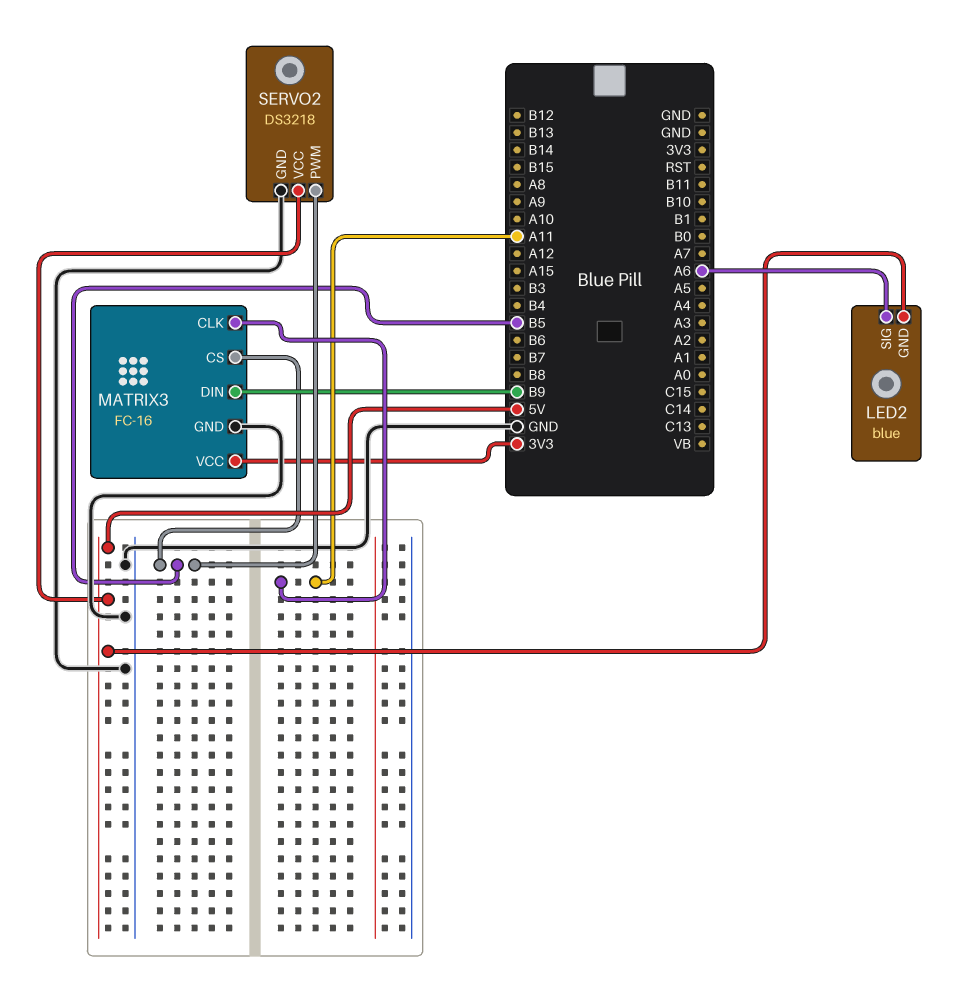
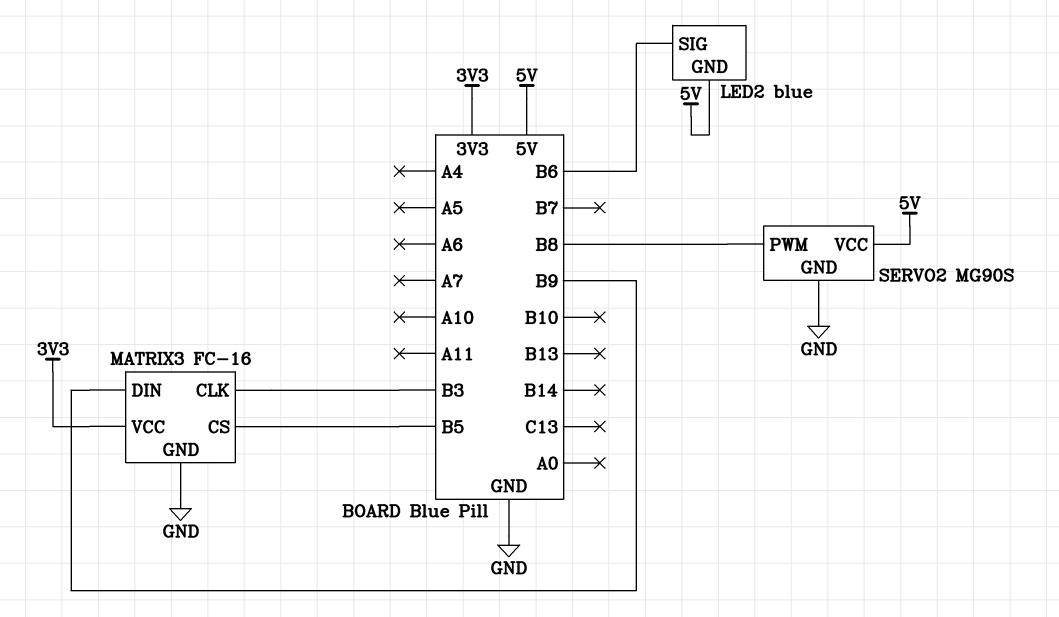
LED2 pin SIG: A6 -> B6
MATRIX3 pin CLK: A11 -> B3
SERVO2: DS3218 -> MG90S
SERVO2 pin PWM: B5 -> B8

